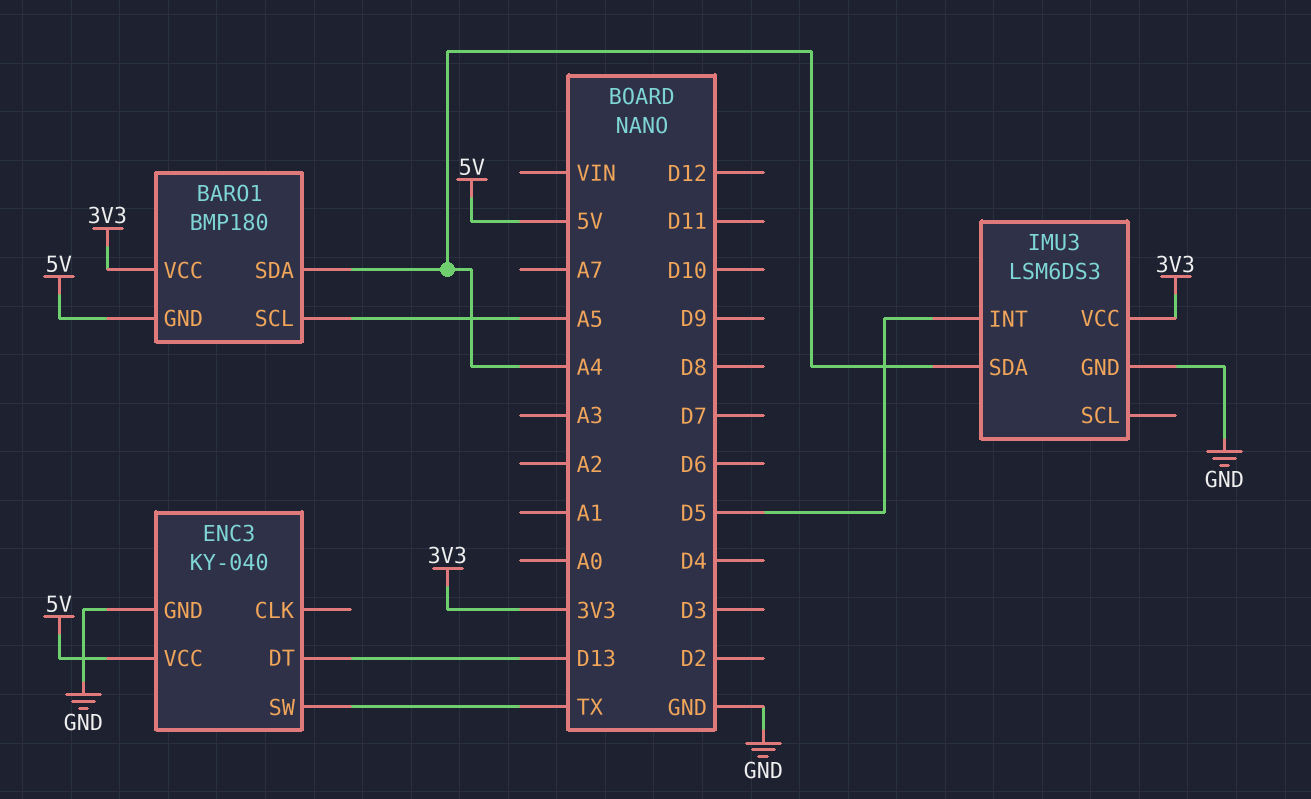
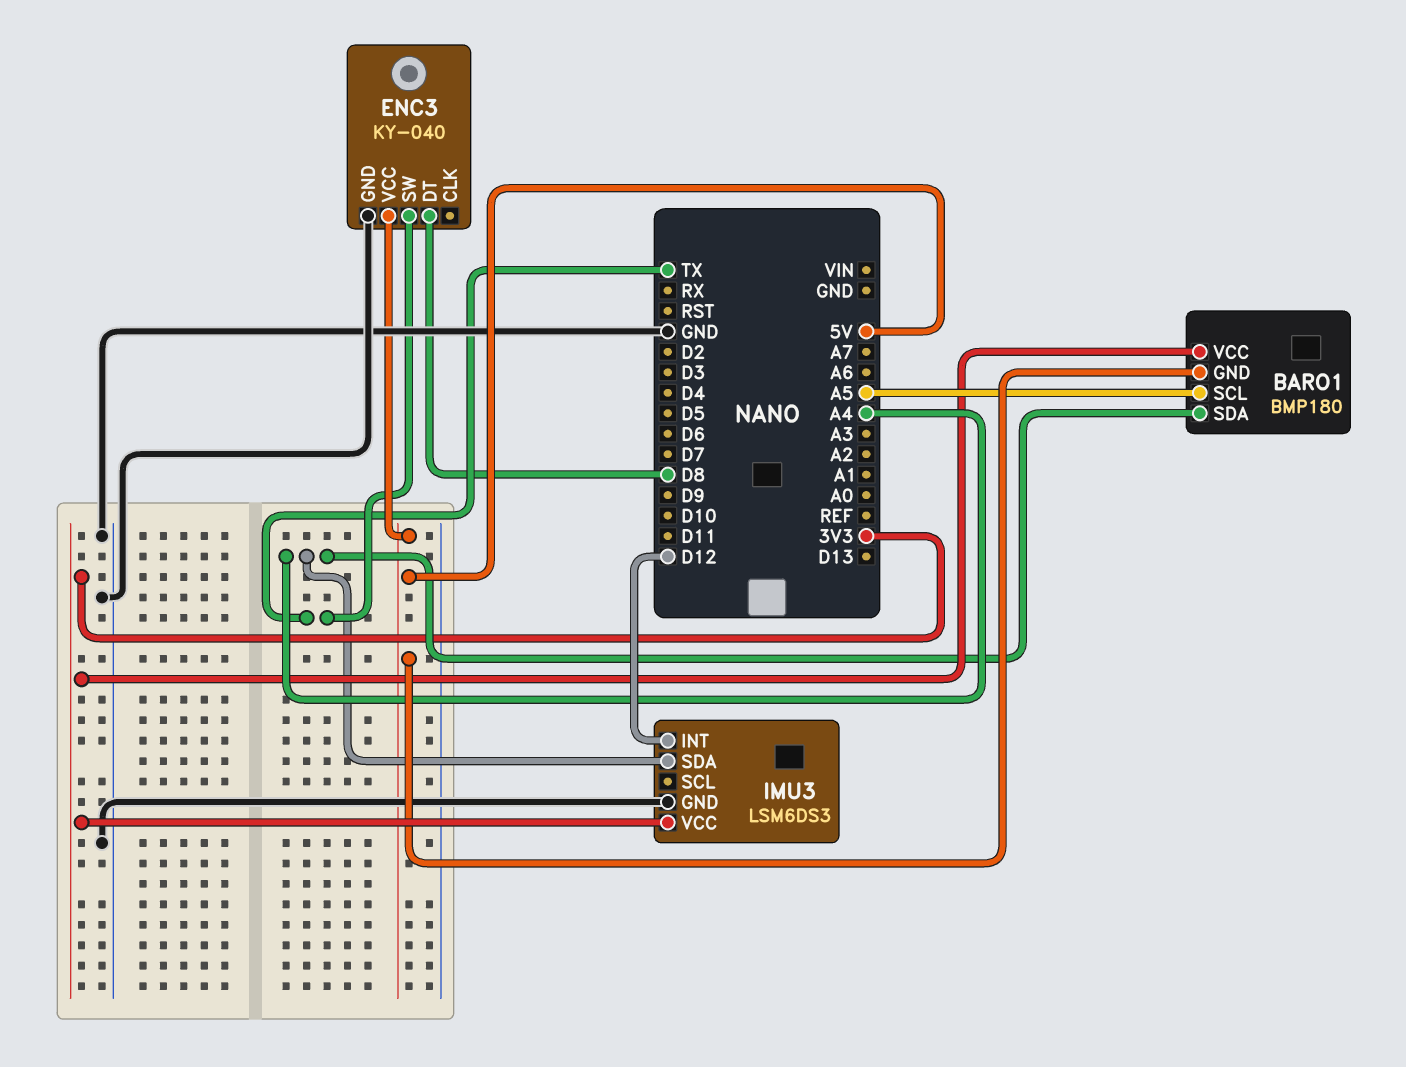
ENC3 pin DT: D13 -> D8
IMU3 pin INT: D5 -> D12

